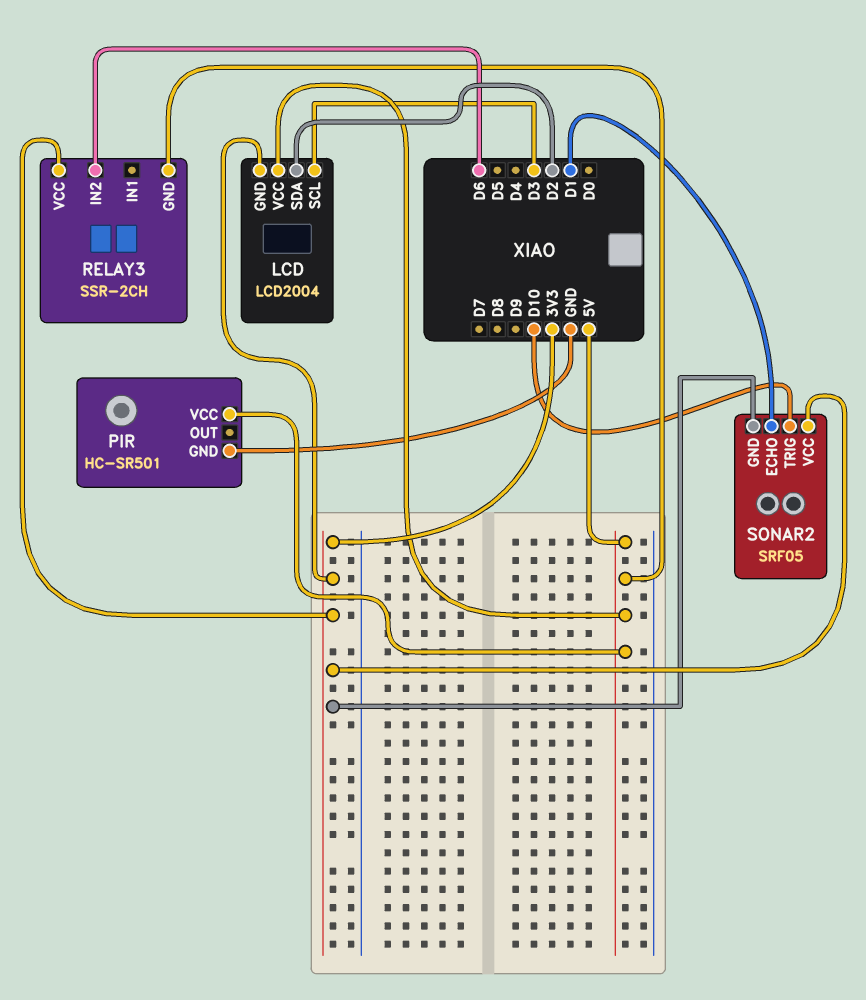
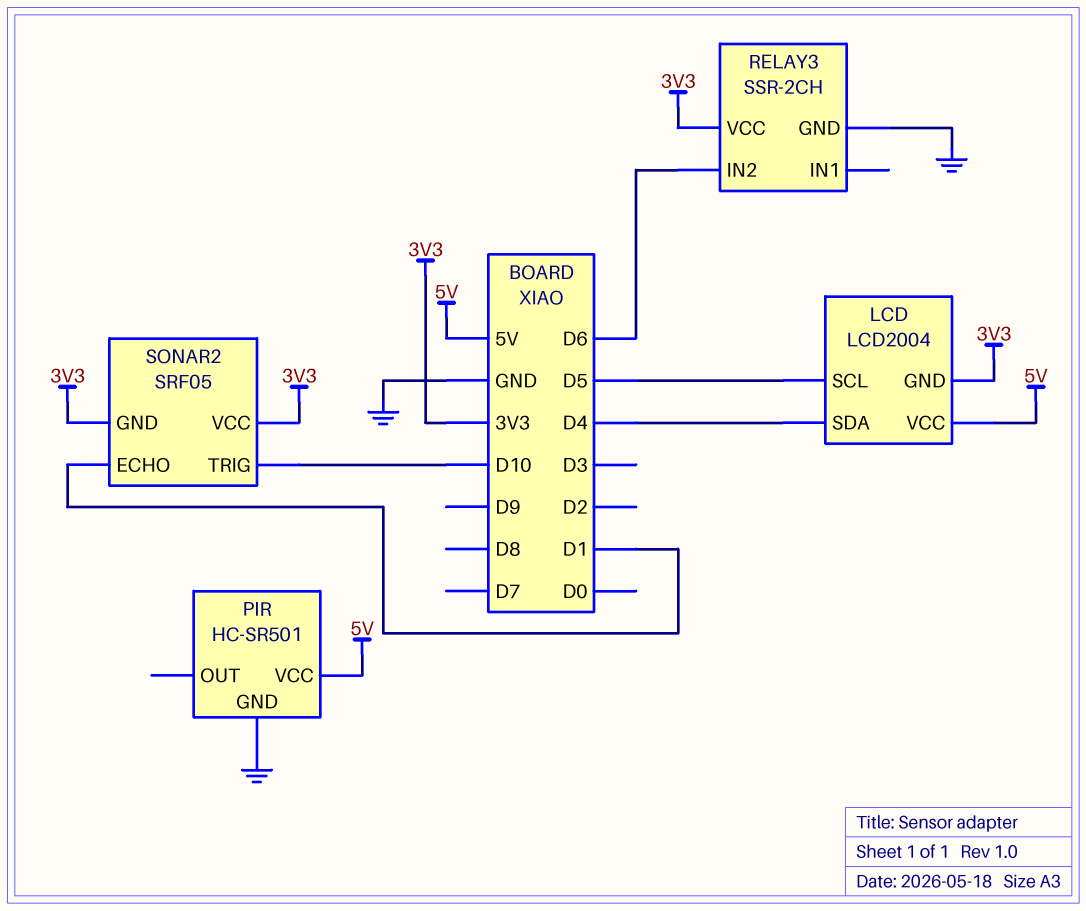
LCD pin SCL: D3 -> D5
LCD pin SDA: D2 -> D4
RELAY3 pin GND: 5V -> GND

